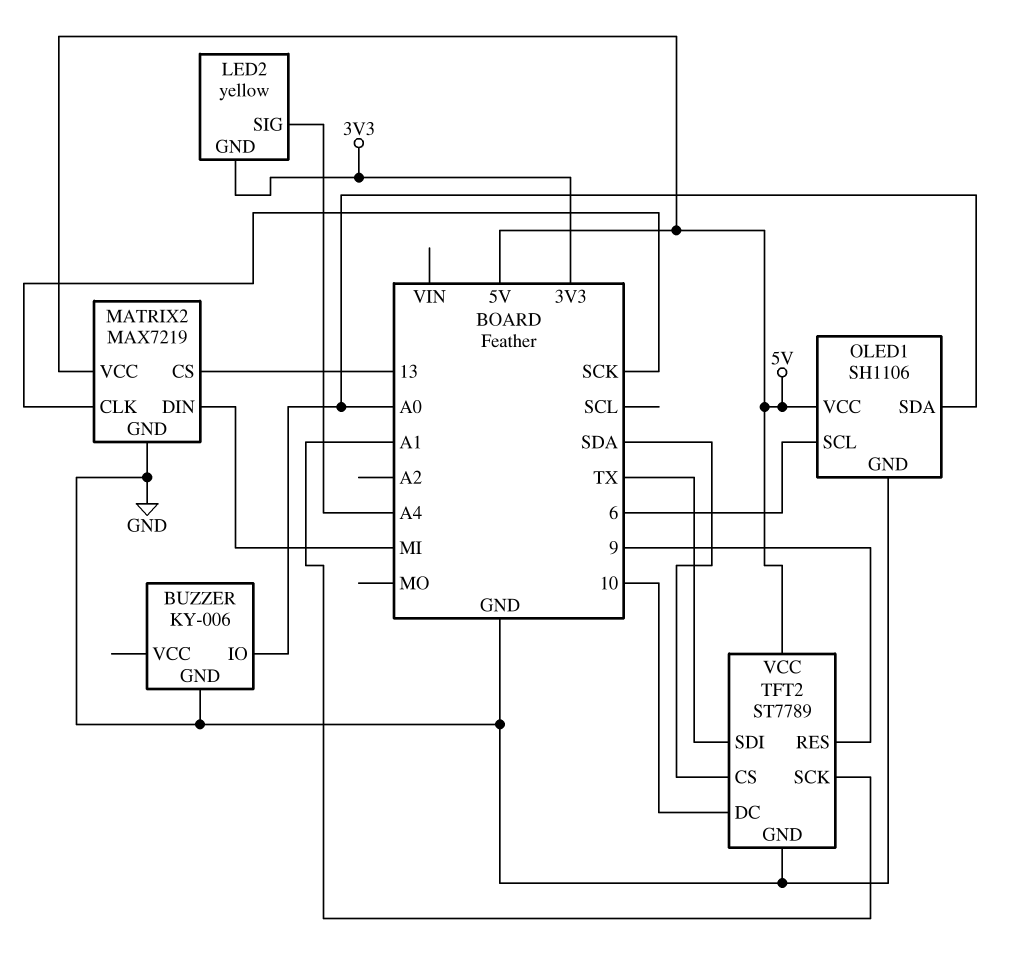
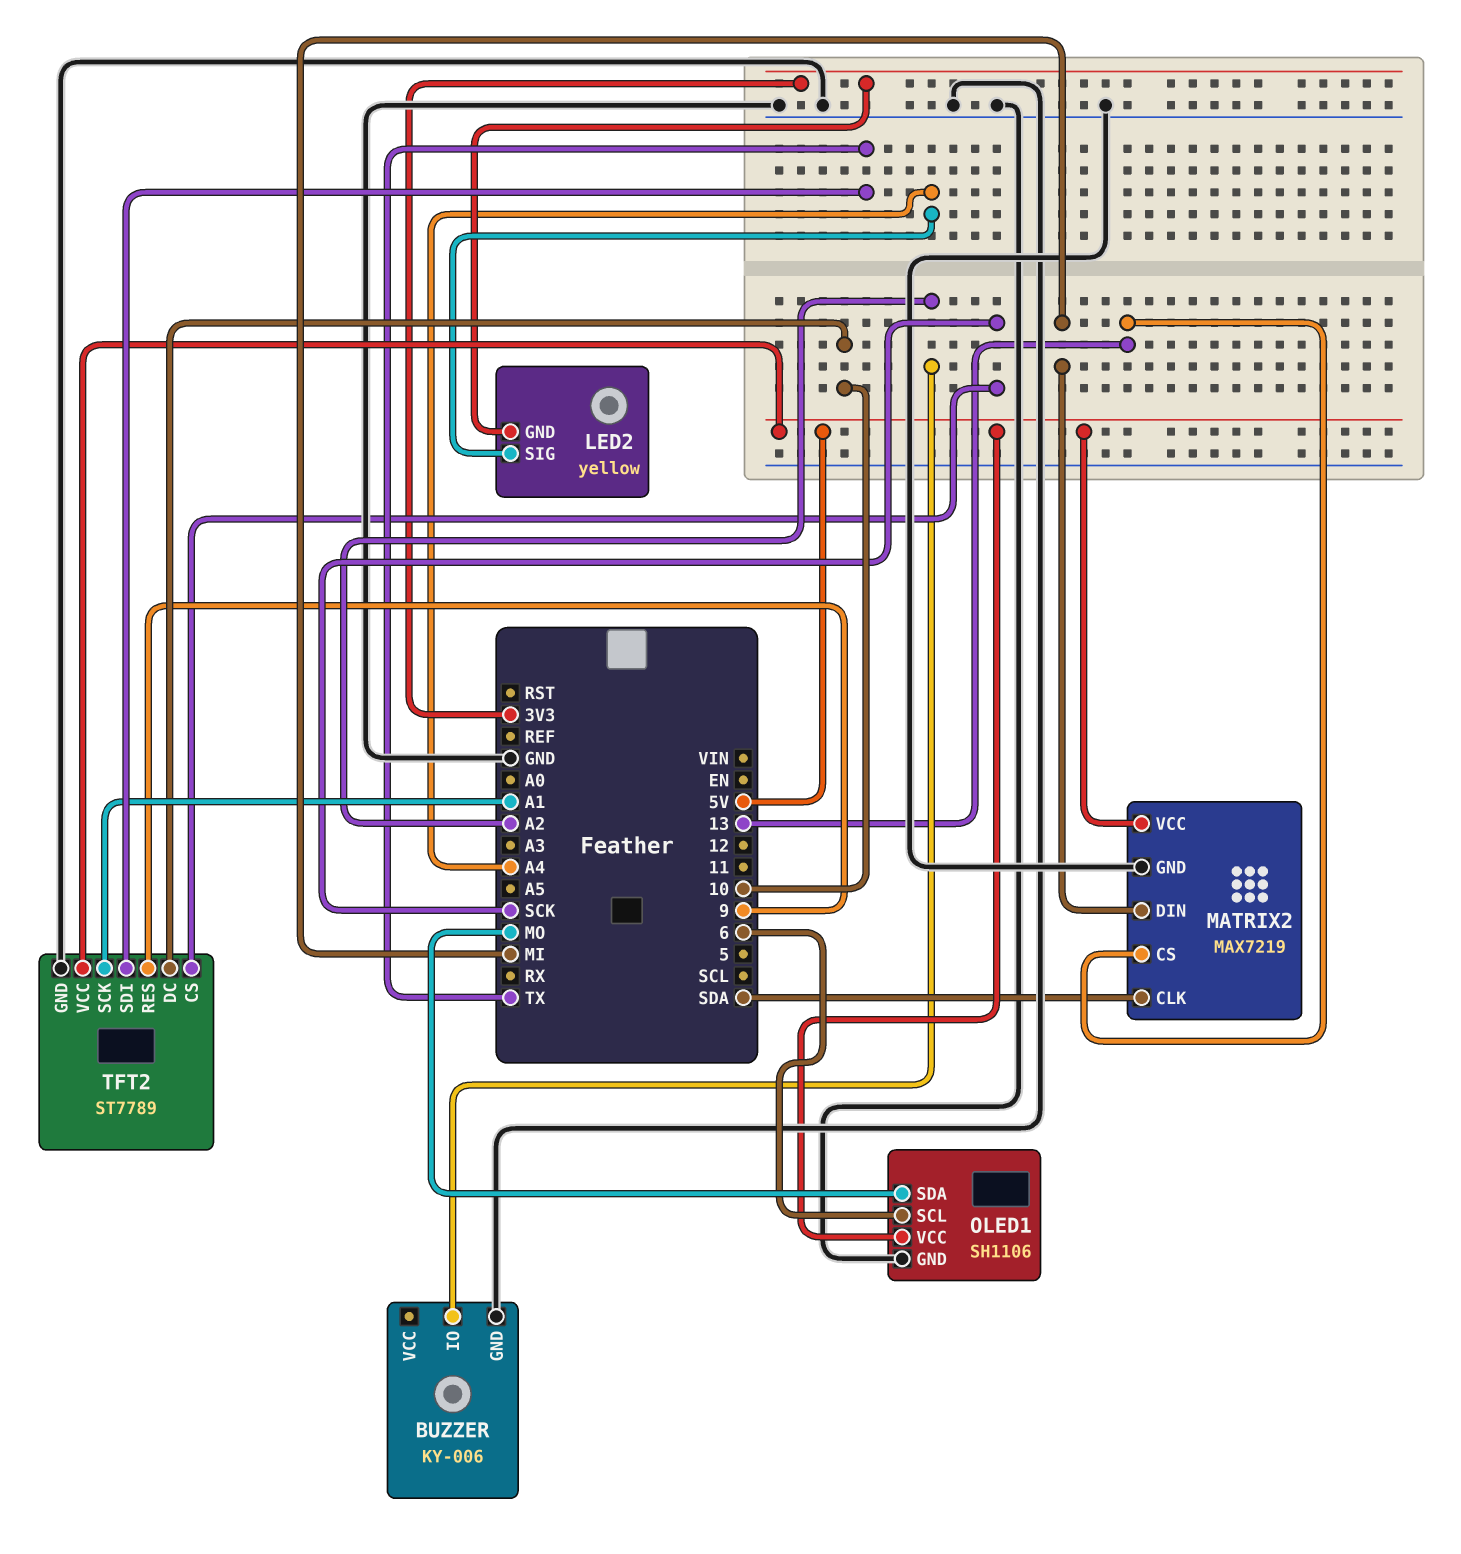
BUZZER pin IO: A0 -> A2
MATRIX2 pin CLK: SCK -> SDA
OLED1 pin SDA: A0 -> MO
TFT2 pin CS: SDA -> SCK

